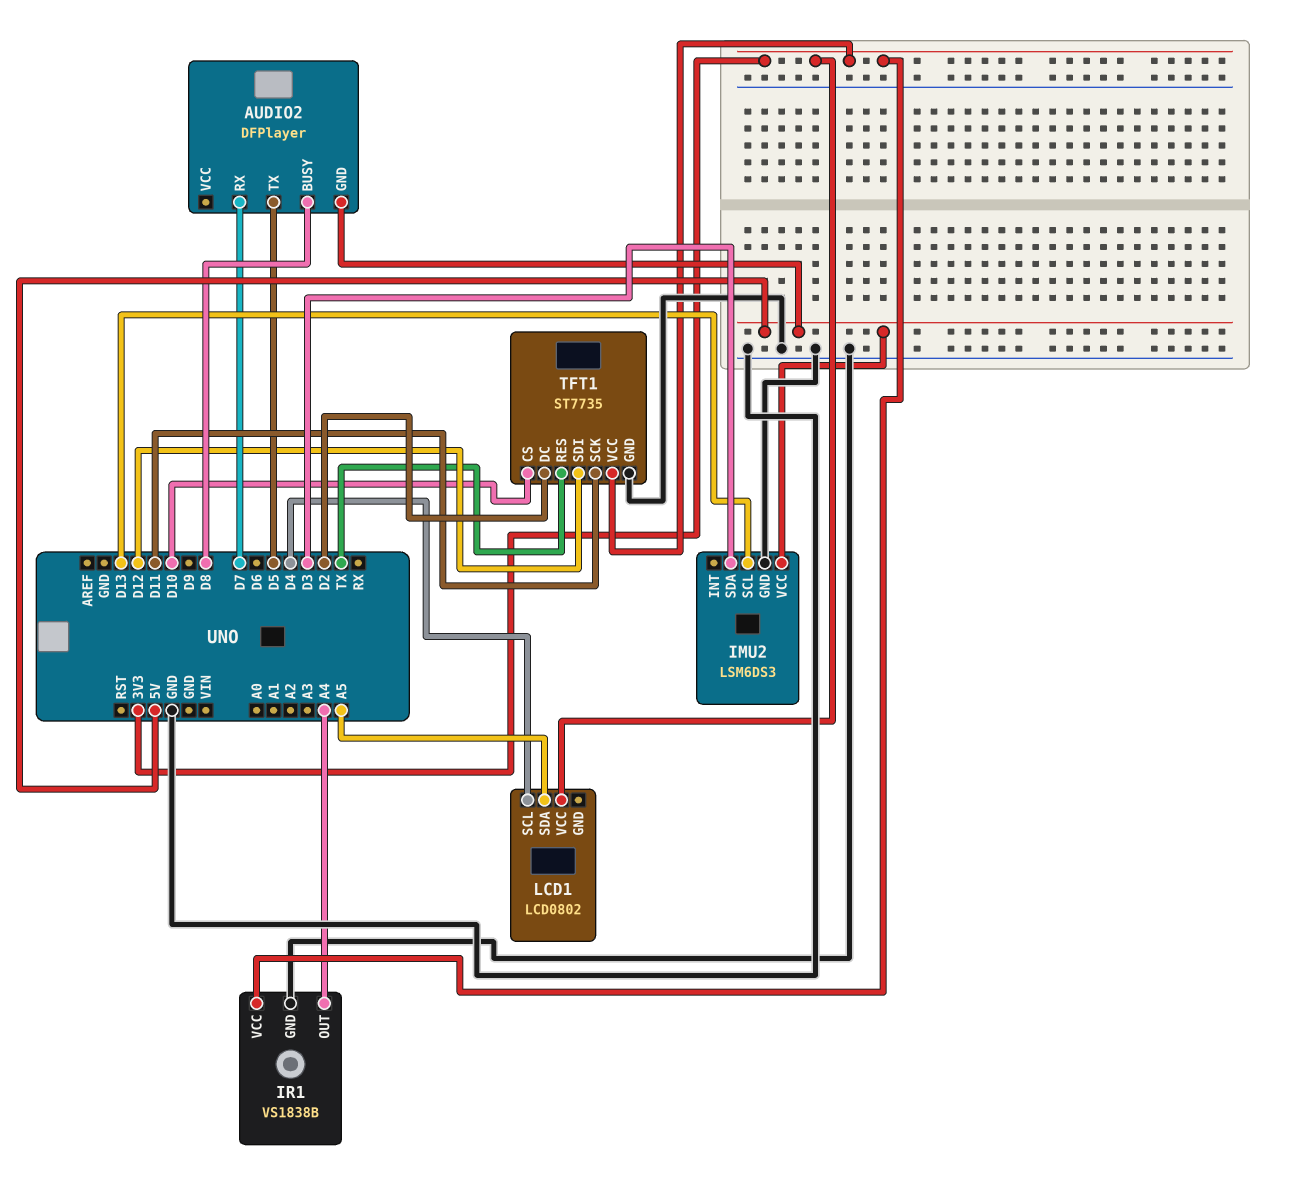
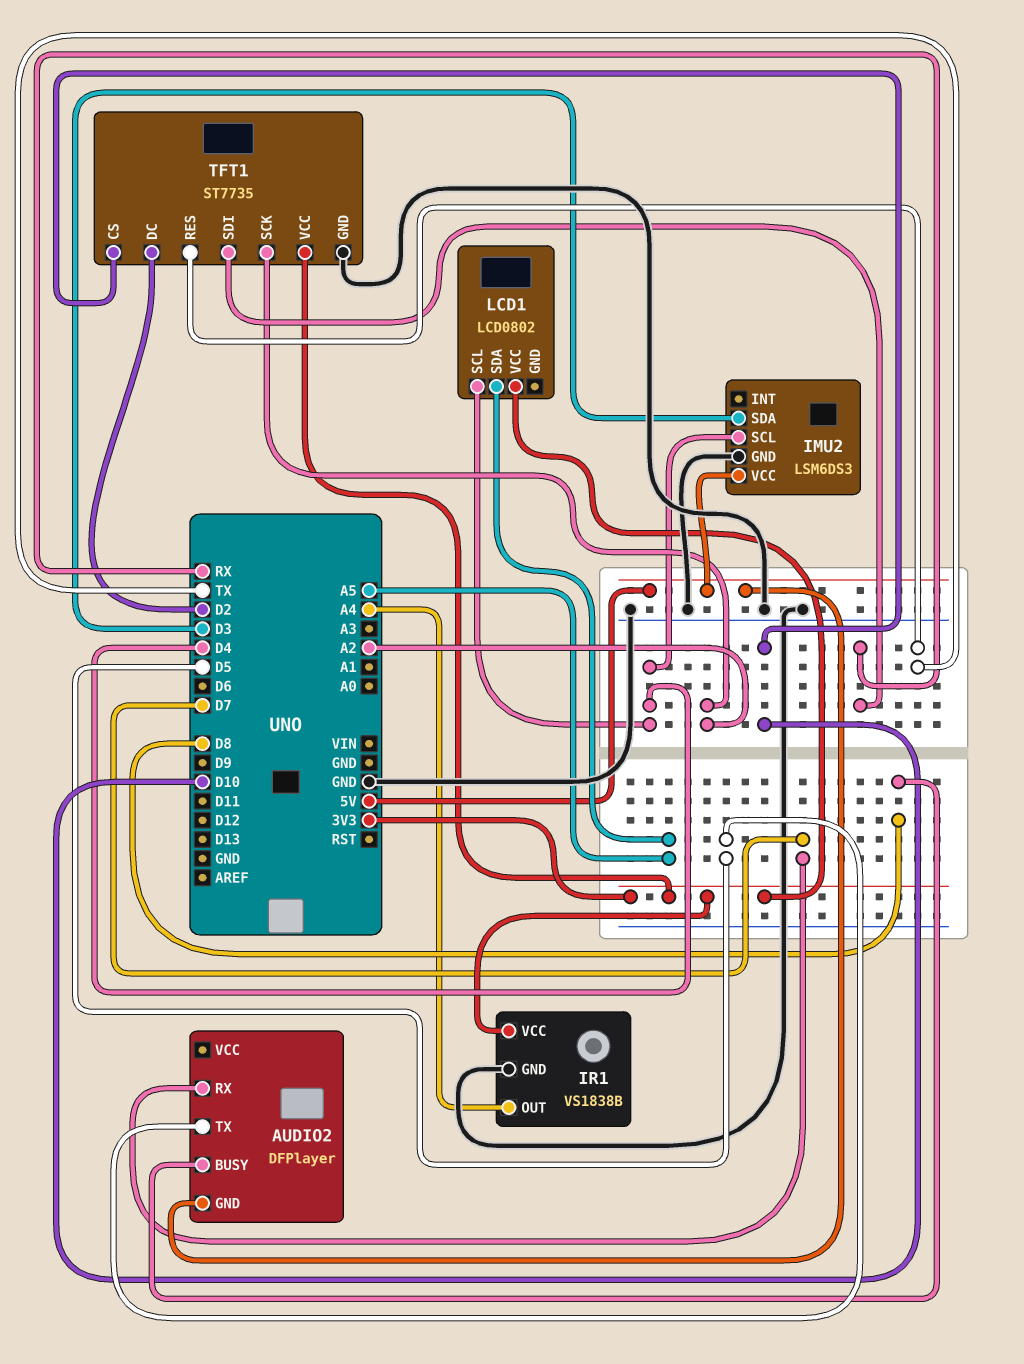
IMU2 pin SCL: D13 -> D4
TFT1 pin SCK: D11 -> A2
TFT1 pin SDI: D12 -> RX

